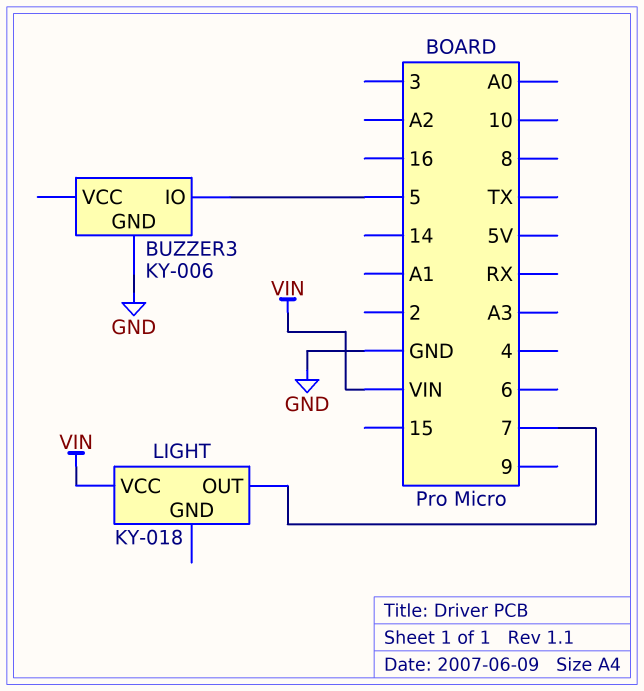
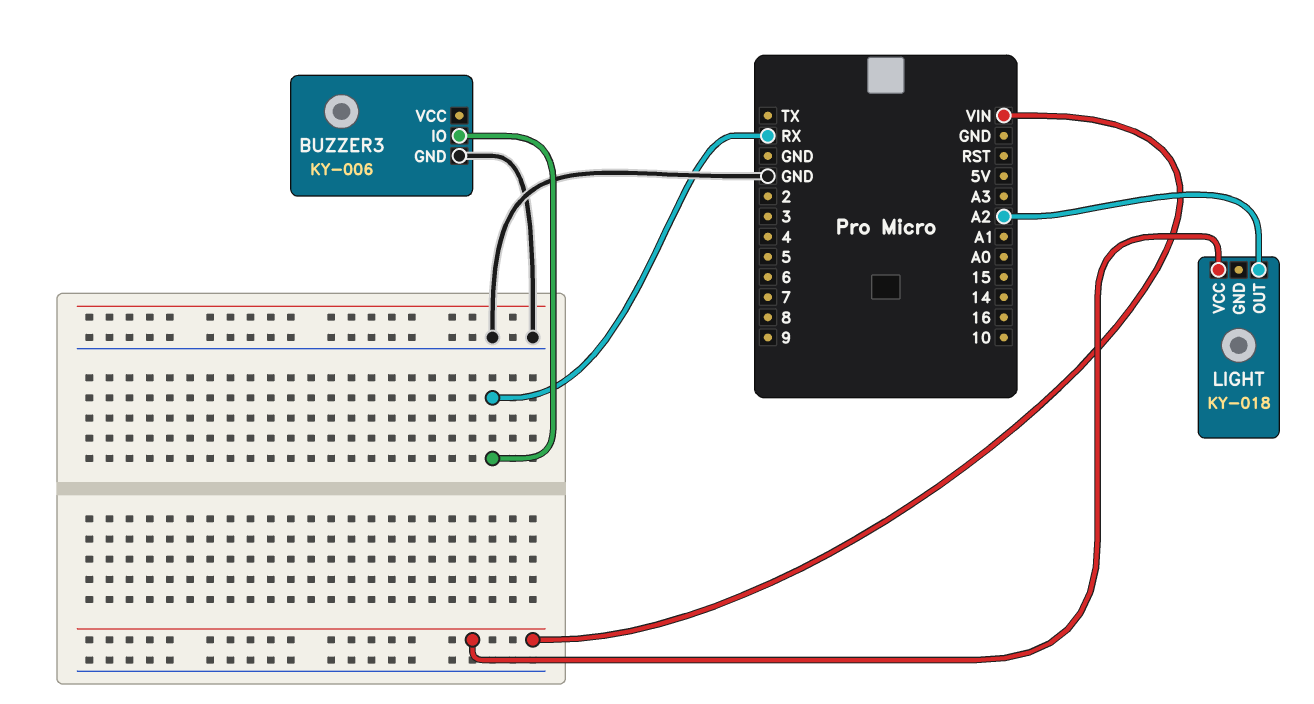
BUZZER3 pin IO: 5 -> RX
LIGHT pin OUT: 7 -> A2

